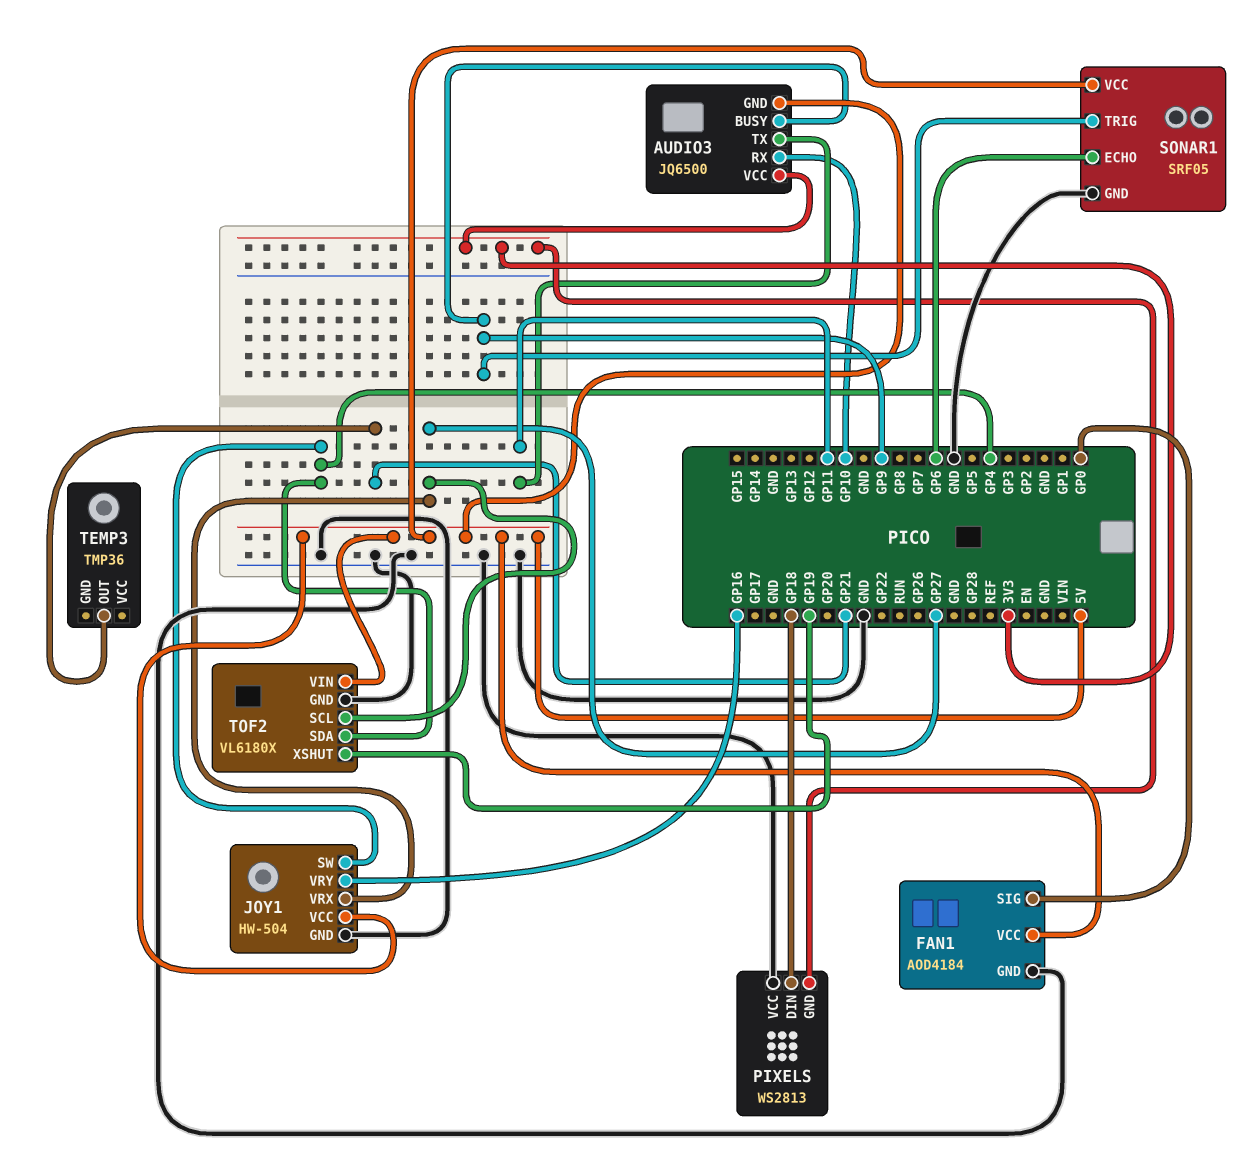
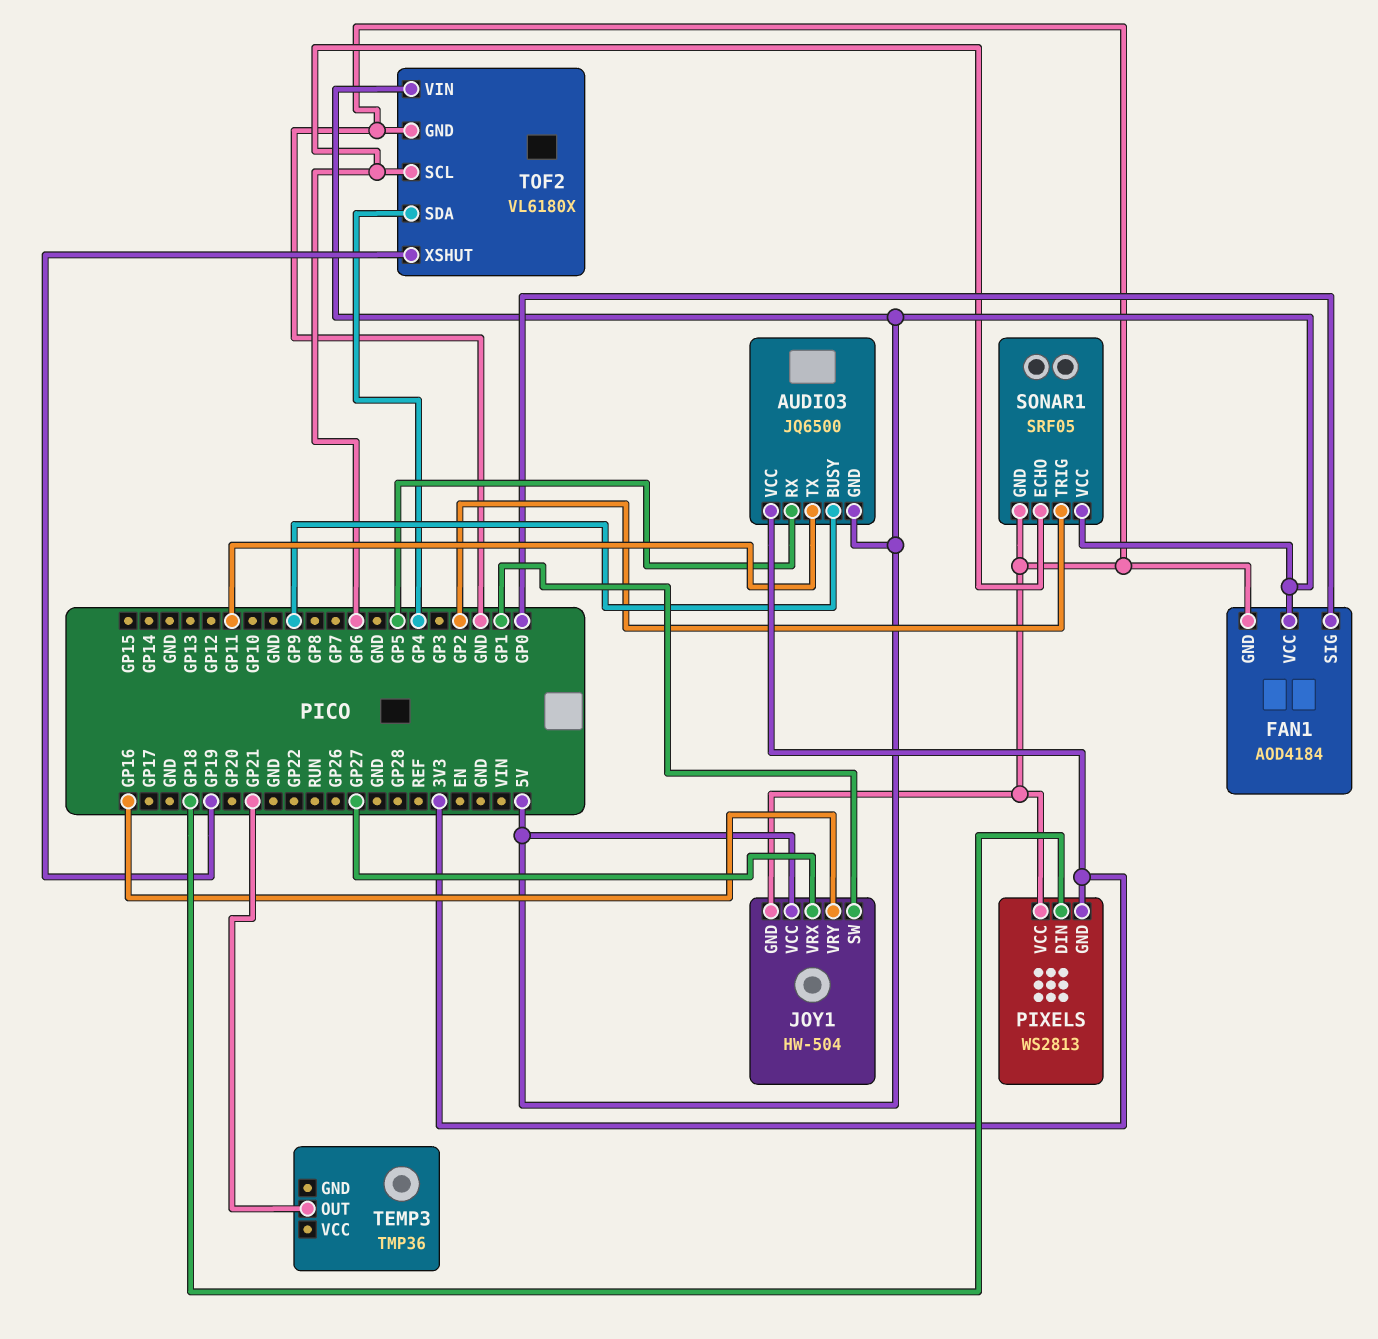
AUDIO3 pin RX: GP10 -> GP5
JOY1 pin SW: GP4 -> GP1
SONAR1 pin TRIG: GP9 -> GP2
TOF2 pin SCL: GP27 -> GP6

